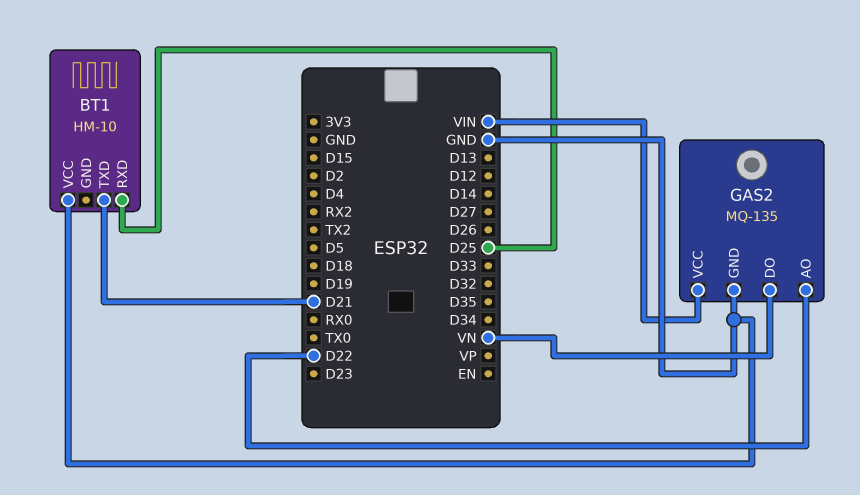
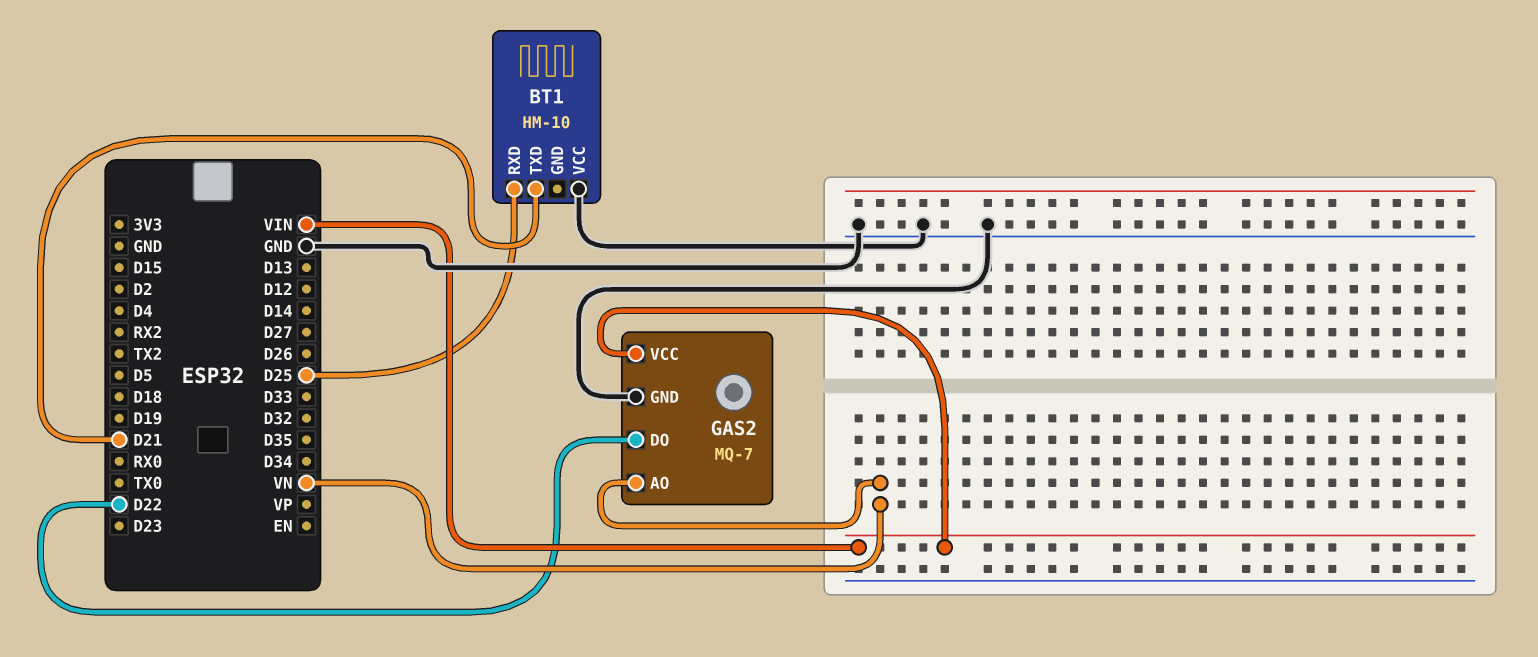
GAS2: MQ-135 -> MQ-7
GAS2 pin AO: D22 -> VN
GAS2 pin DO: VN -> D22

